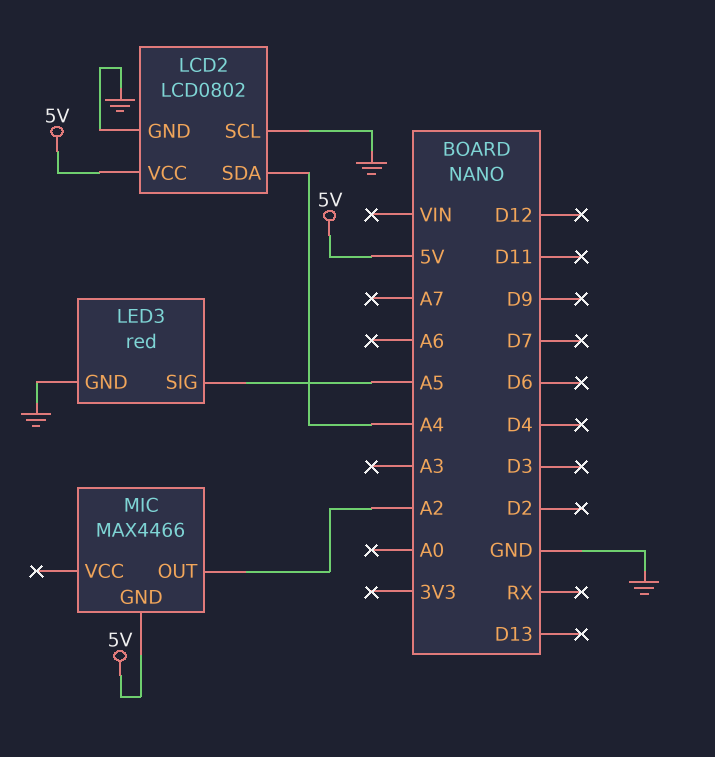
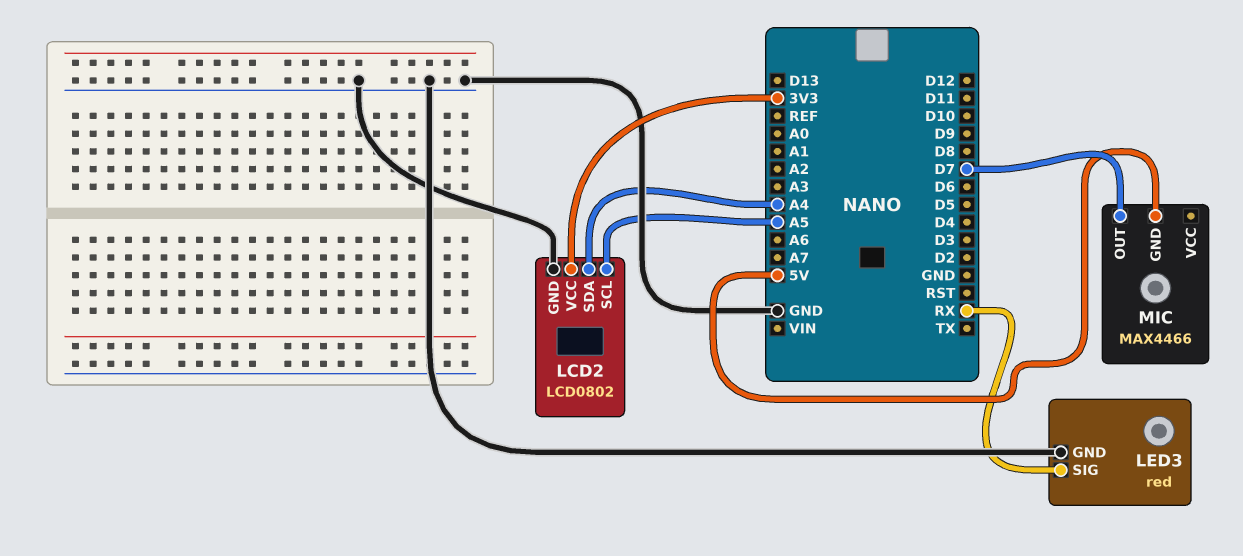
LCD2 pin SCL: GND -> A5
LCD2 pin VCC: 5V -> 3V3
LED3 pin SIG: A5 -> RX
MIC pin OUT: A2 -> D7

